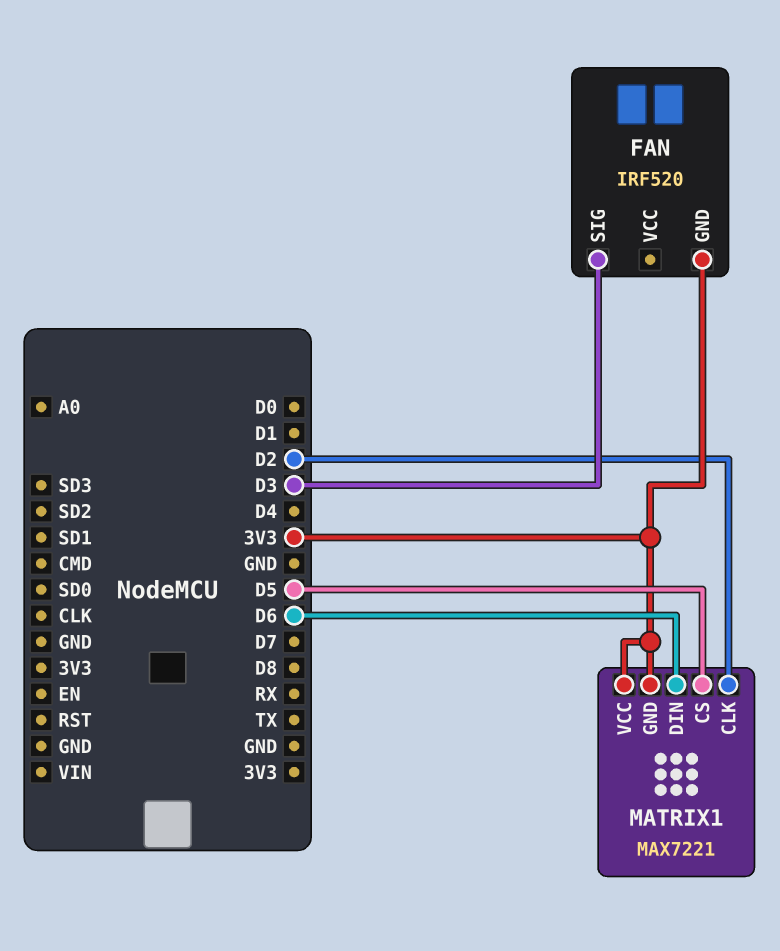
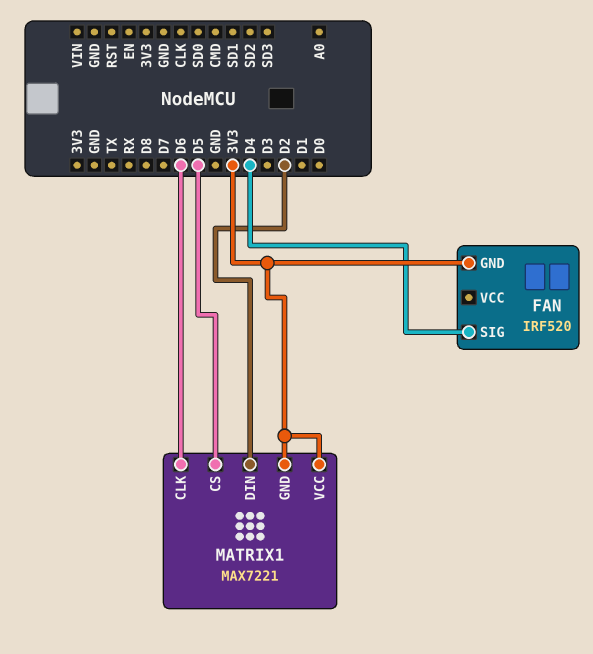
FAN pin SIG: D3 -> D4
MATRIX1 pin CLK: D2 -> D6
MATRIX1 pin DIN: D6 -> D2

